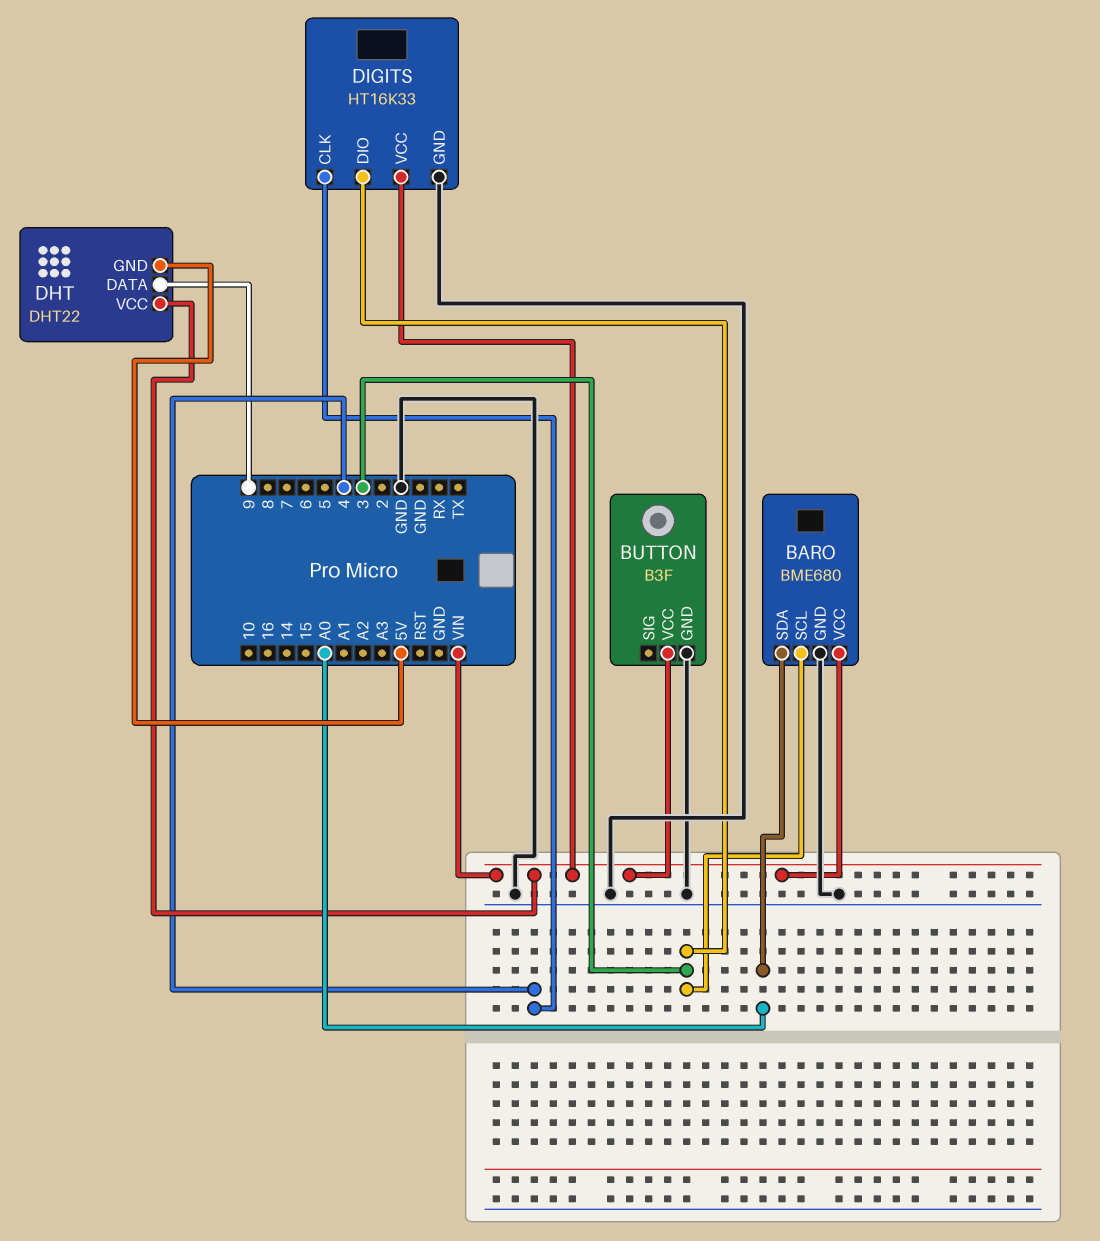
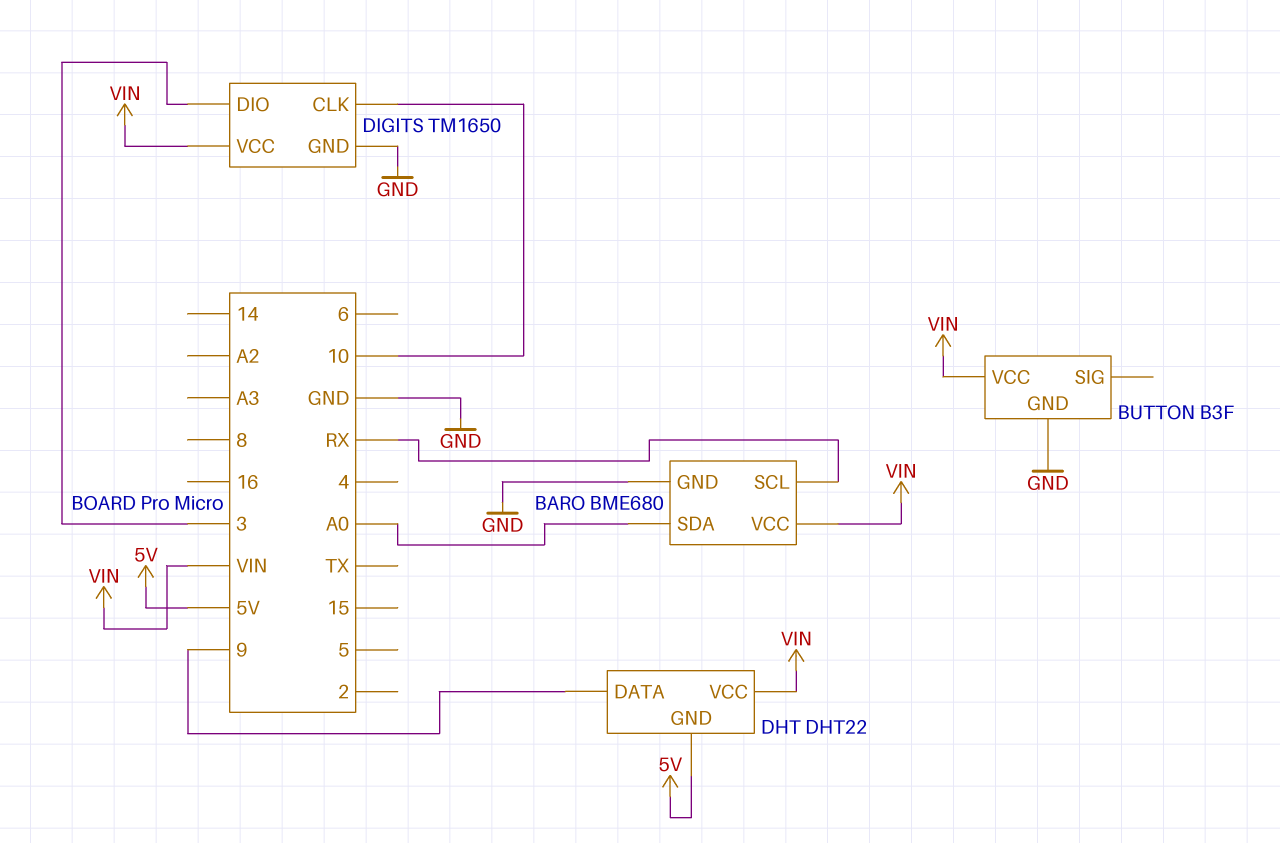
BARO pin SCL: 3 -> RX
DIGITS: HT16K33 -> TM1650
DIGITS pin CLK: 4 -> 10

